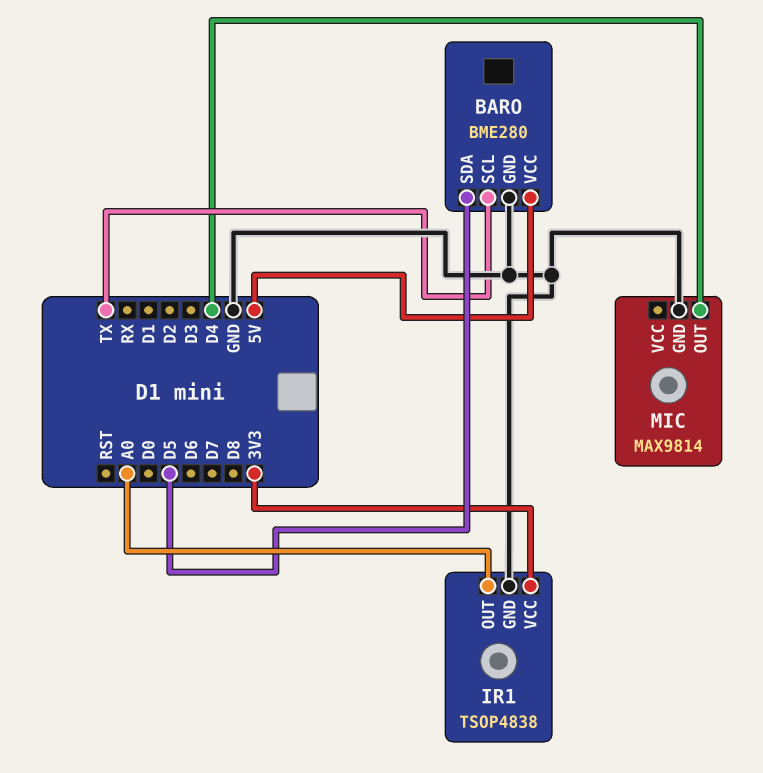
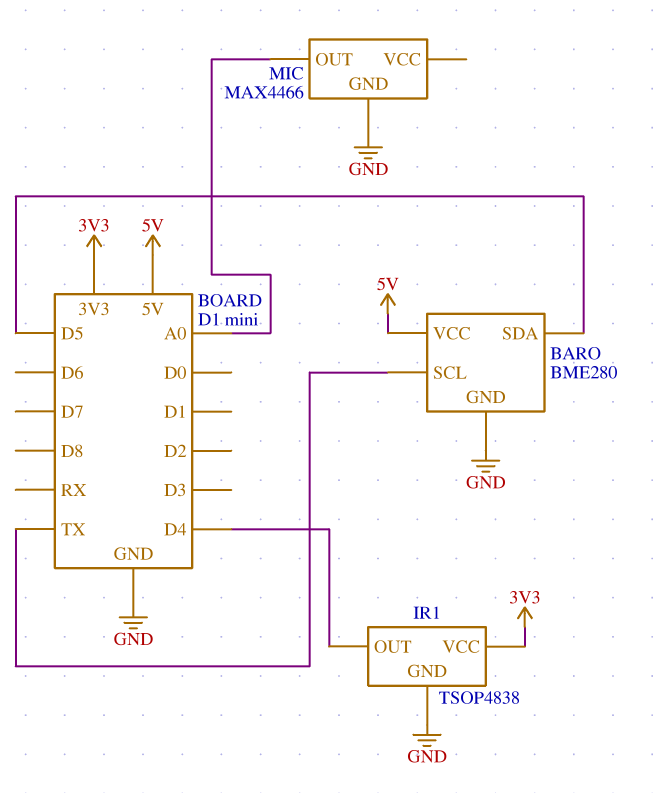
IR1 pin OUT: A0 -> D4
MIC: MAX9814 -> MAX4466
MIC pin OUT: D4 -> A0

